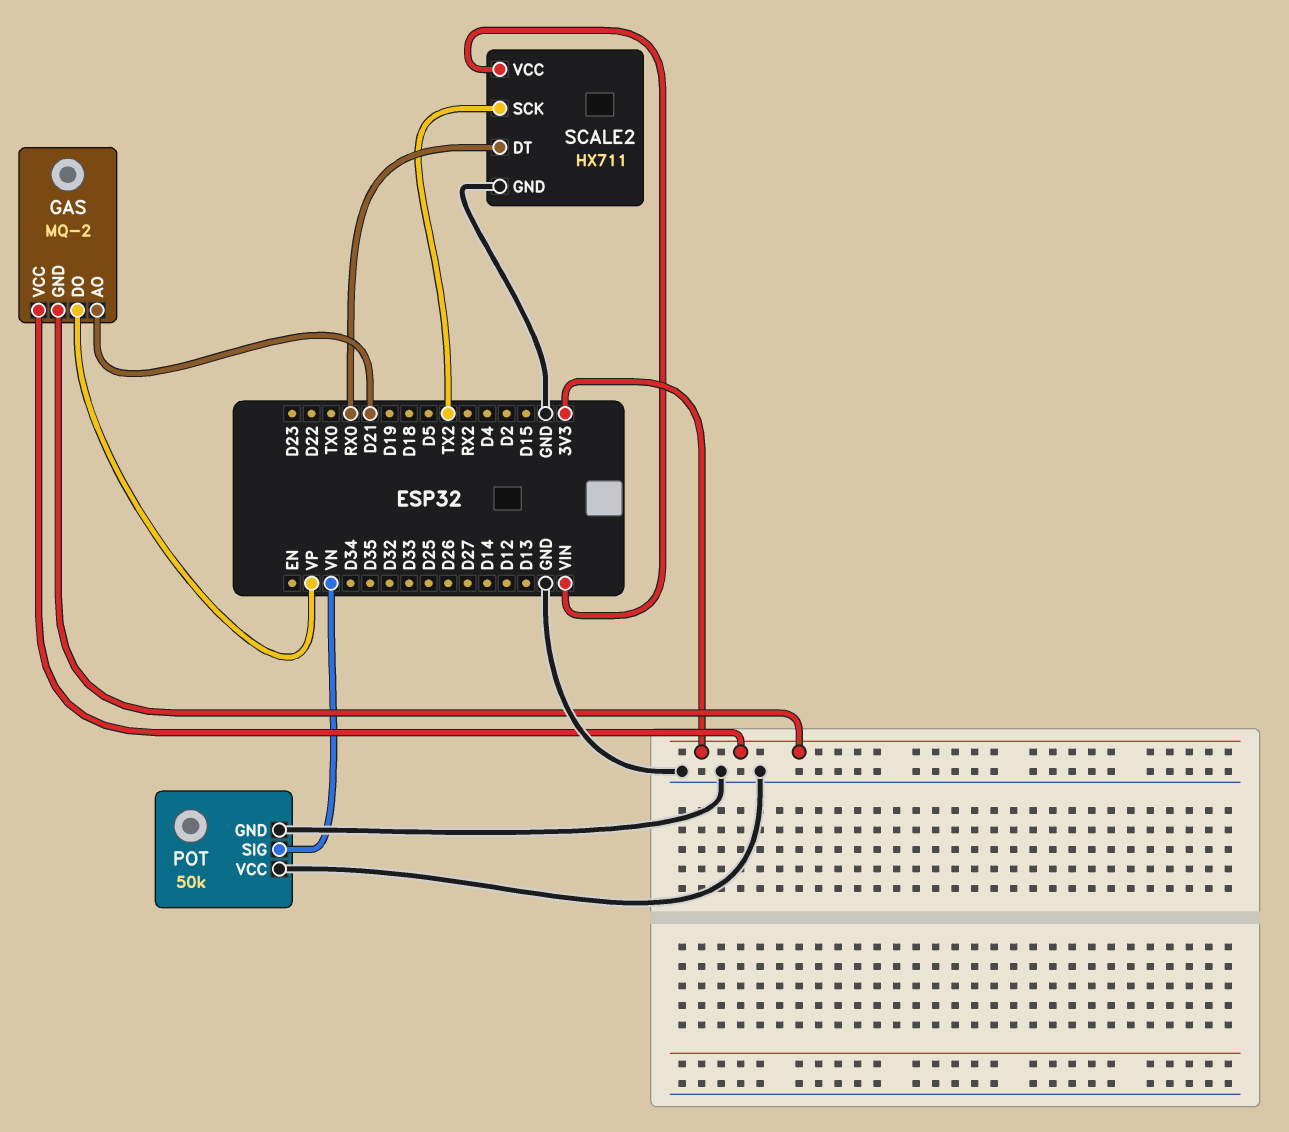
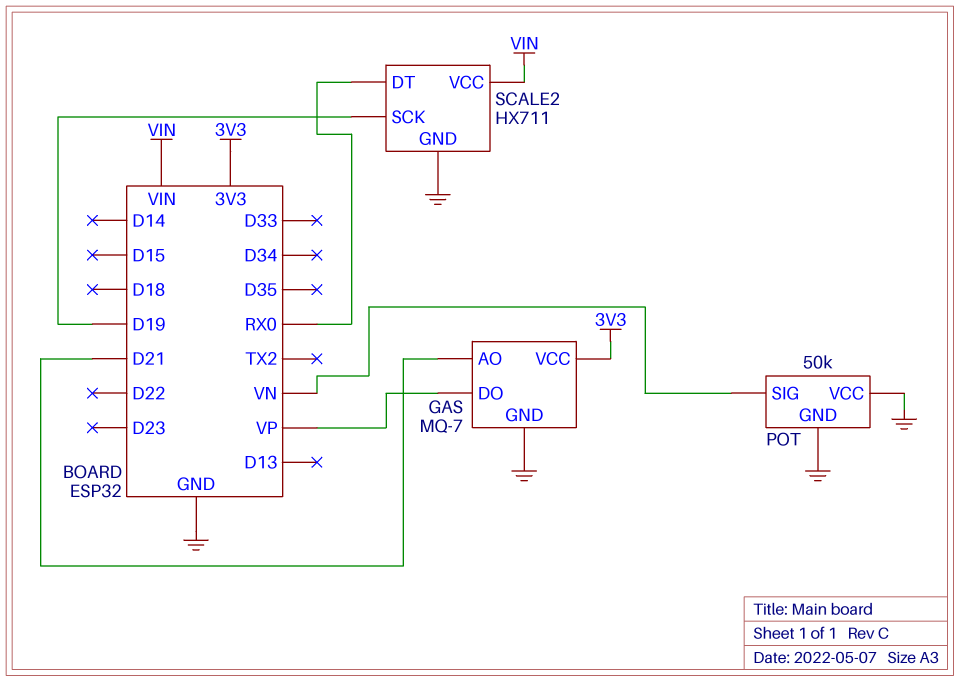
GAS: MQ-2 -> MQ-7
GAS pin GND: 3V3 -> GND
SCALE2 pin SCK: TX2 -> D19

